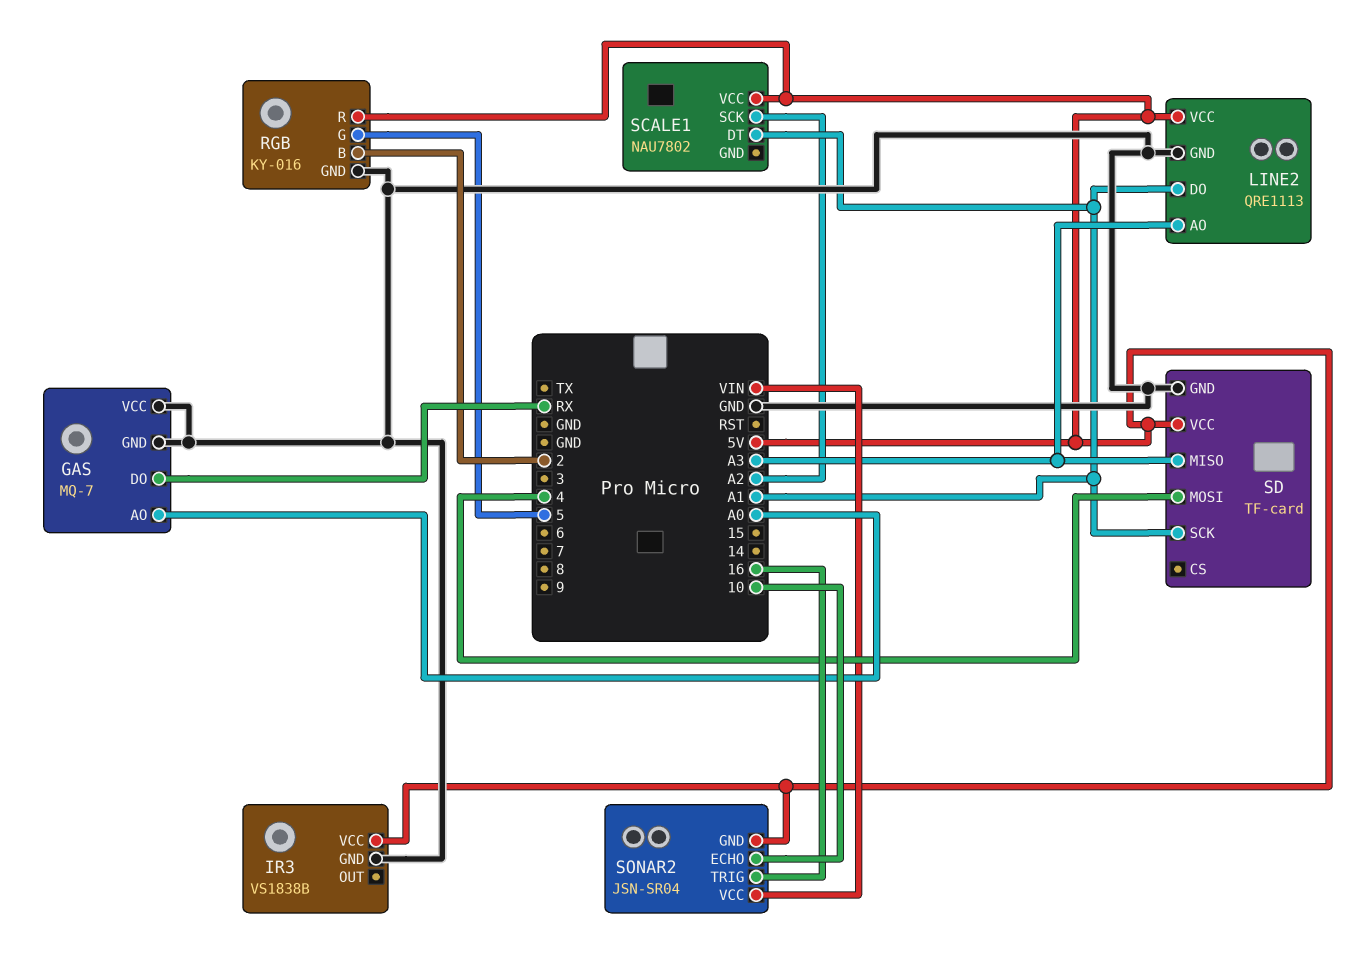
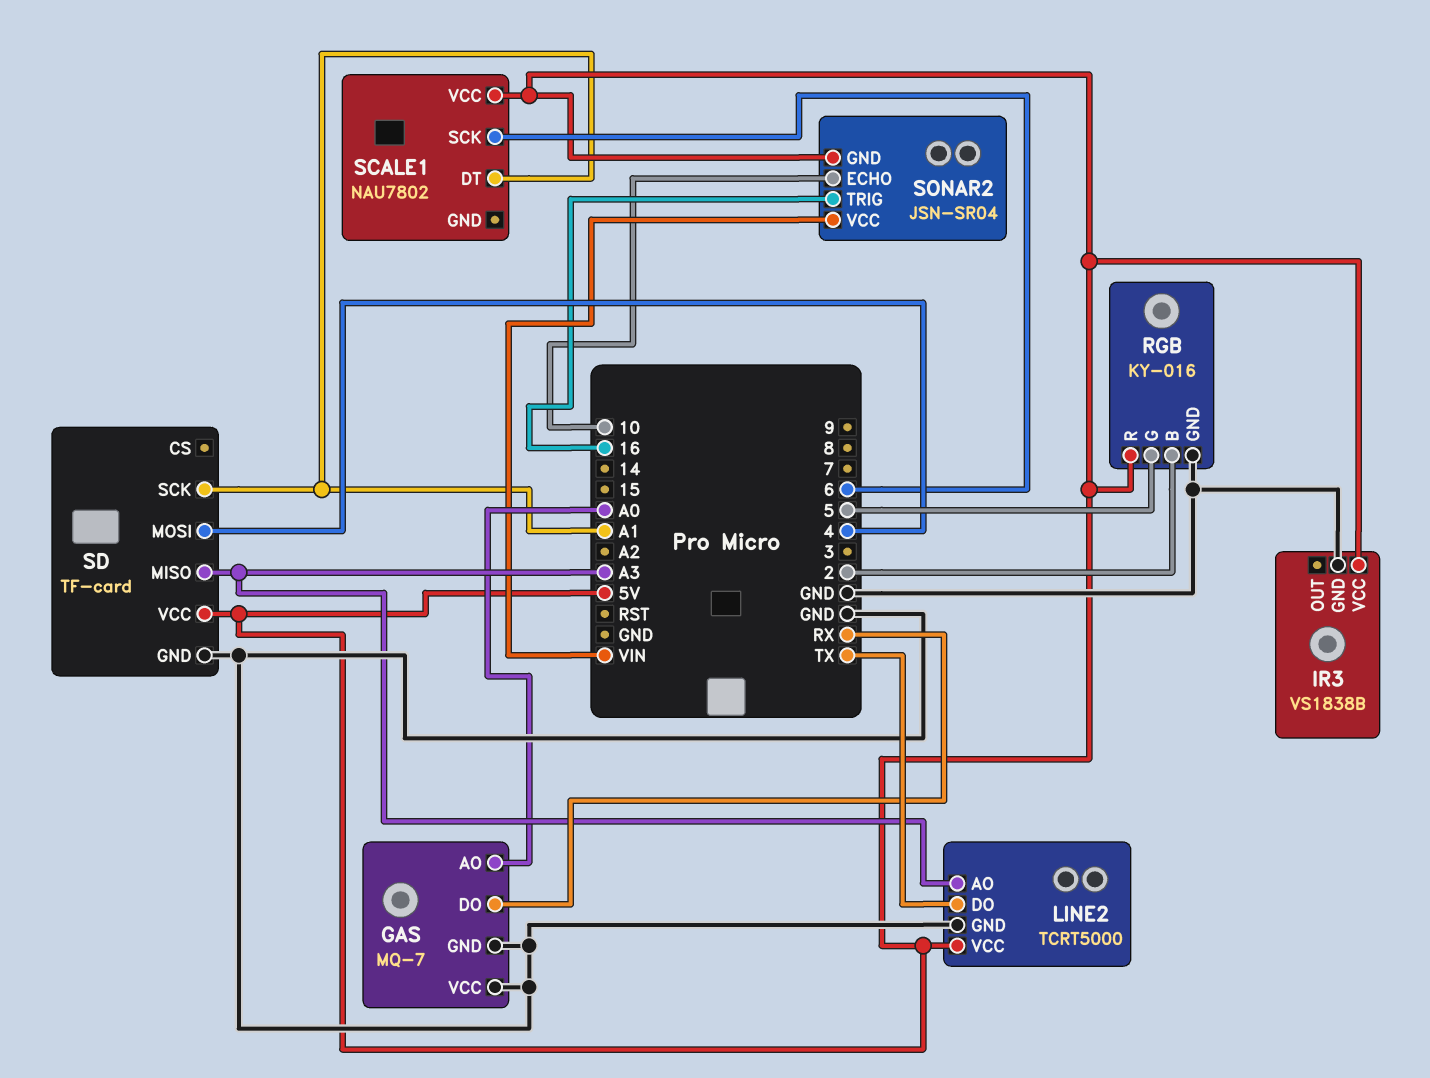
LINE2: QRE1113 -> TCRT5000
LINE2 pin DO: A1 -> TX
SCALE1 pin SCK: A2 -> 6

